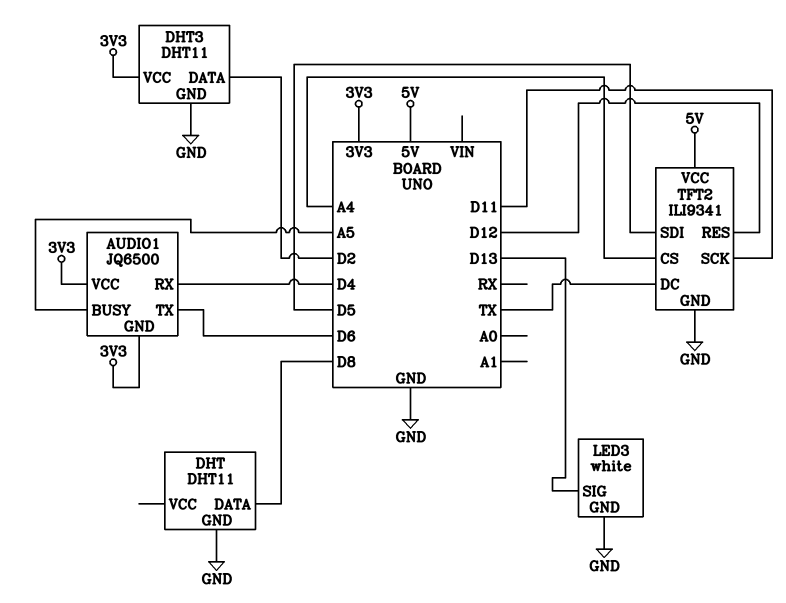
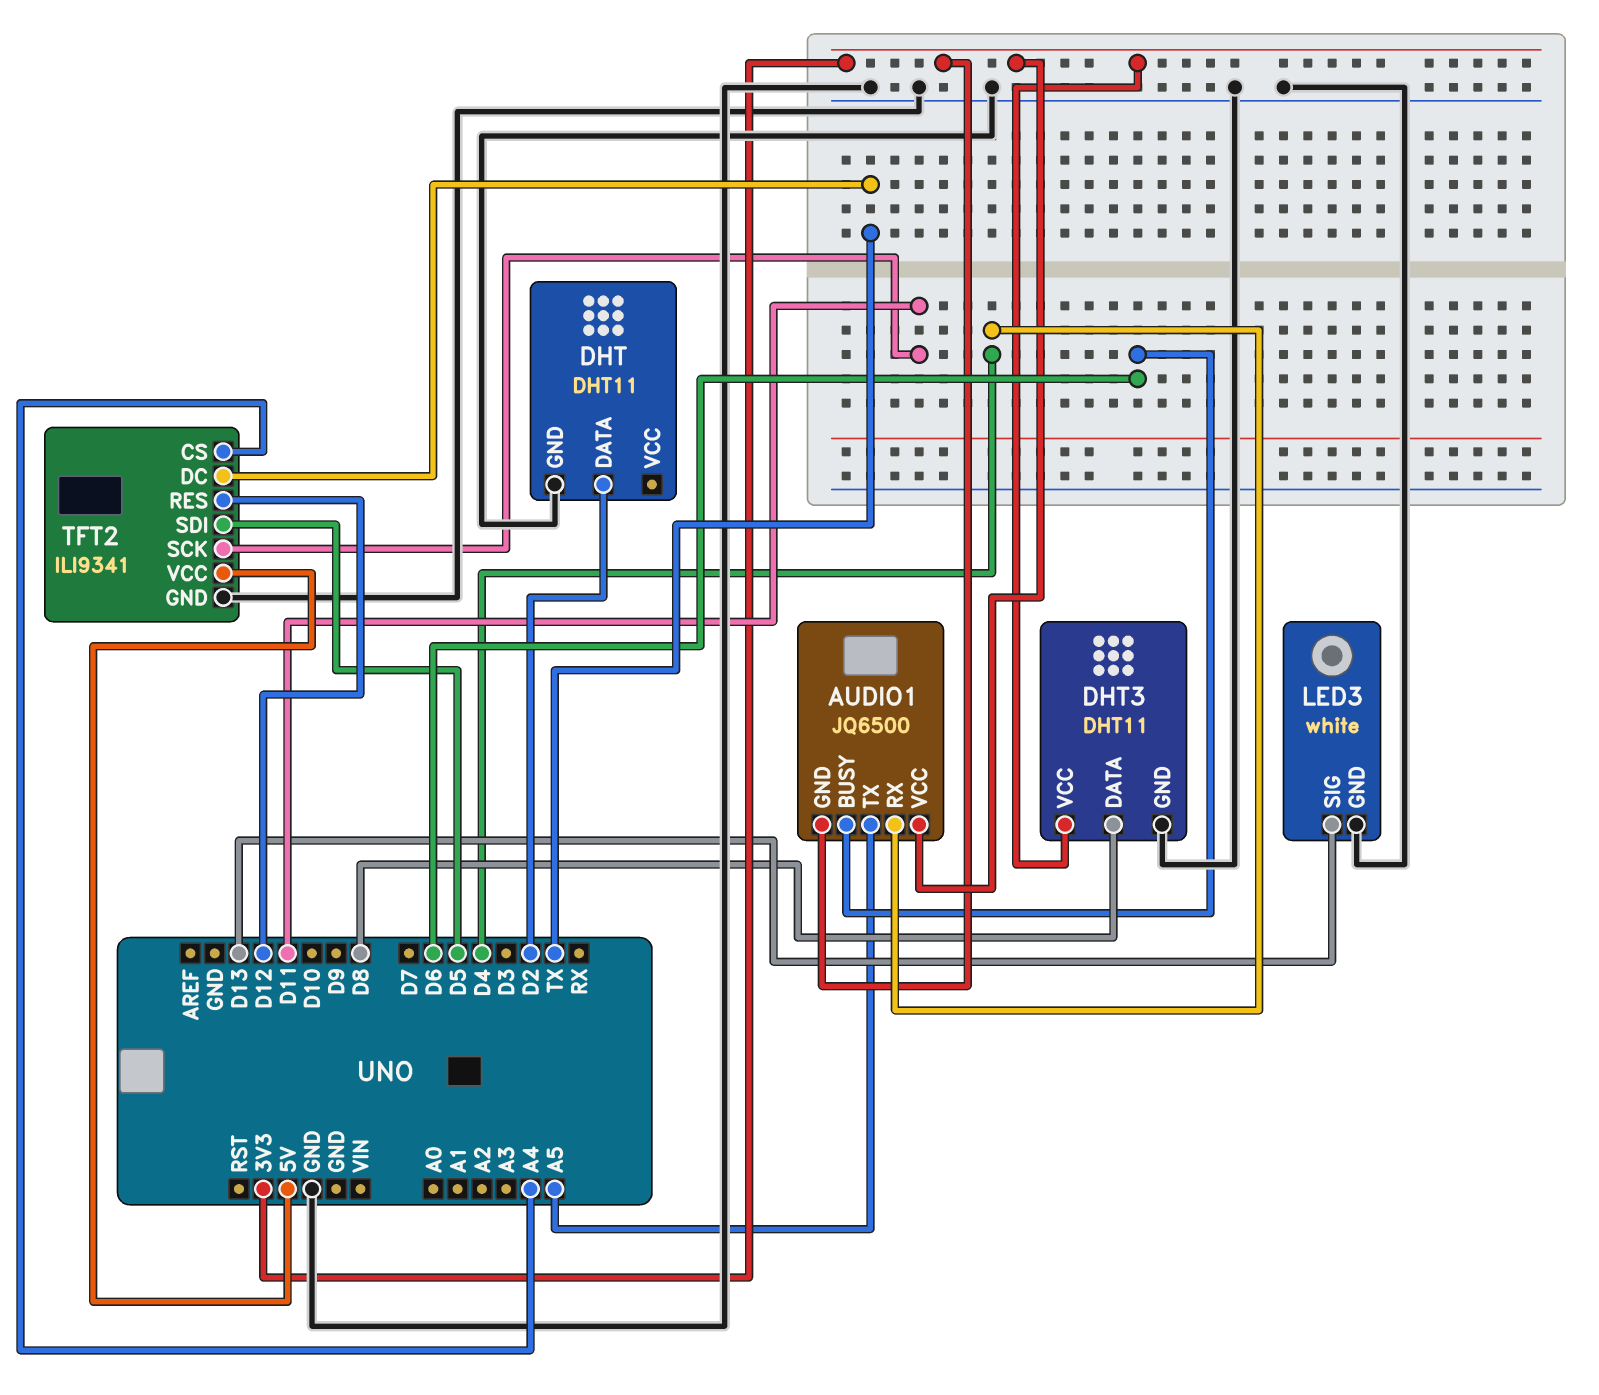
AUDIO1 pin BUSY: A5 -> D6
AUDIO1 pin TX: D6 -> A5
DHT pin DATA: D8 -> D2
DHT3 pin DATA: D2 -> D8

